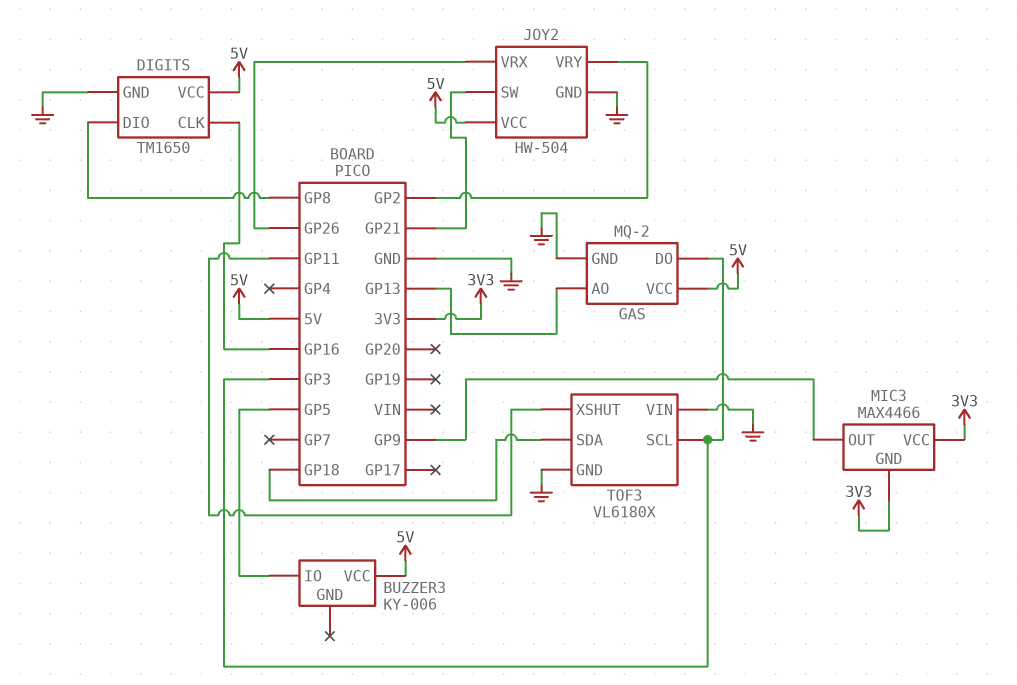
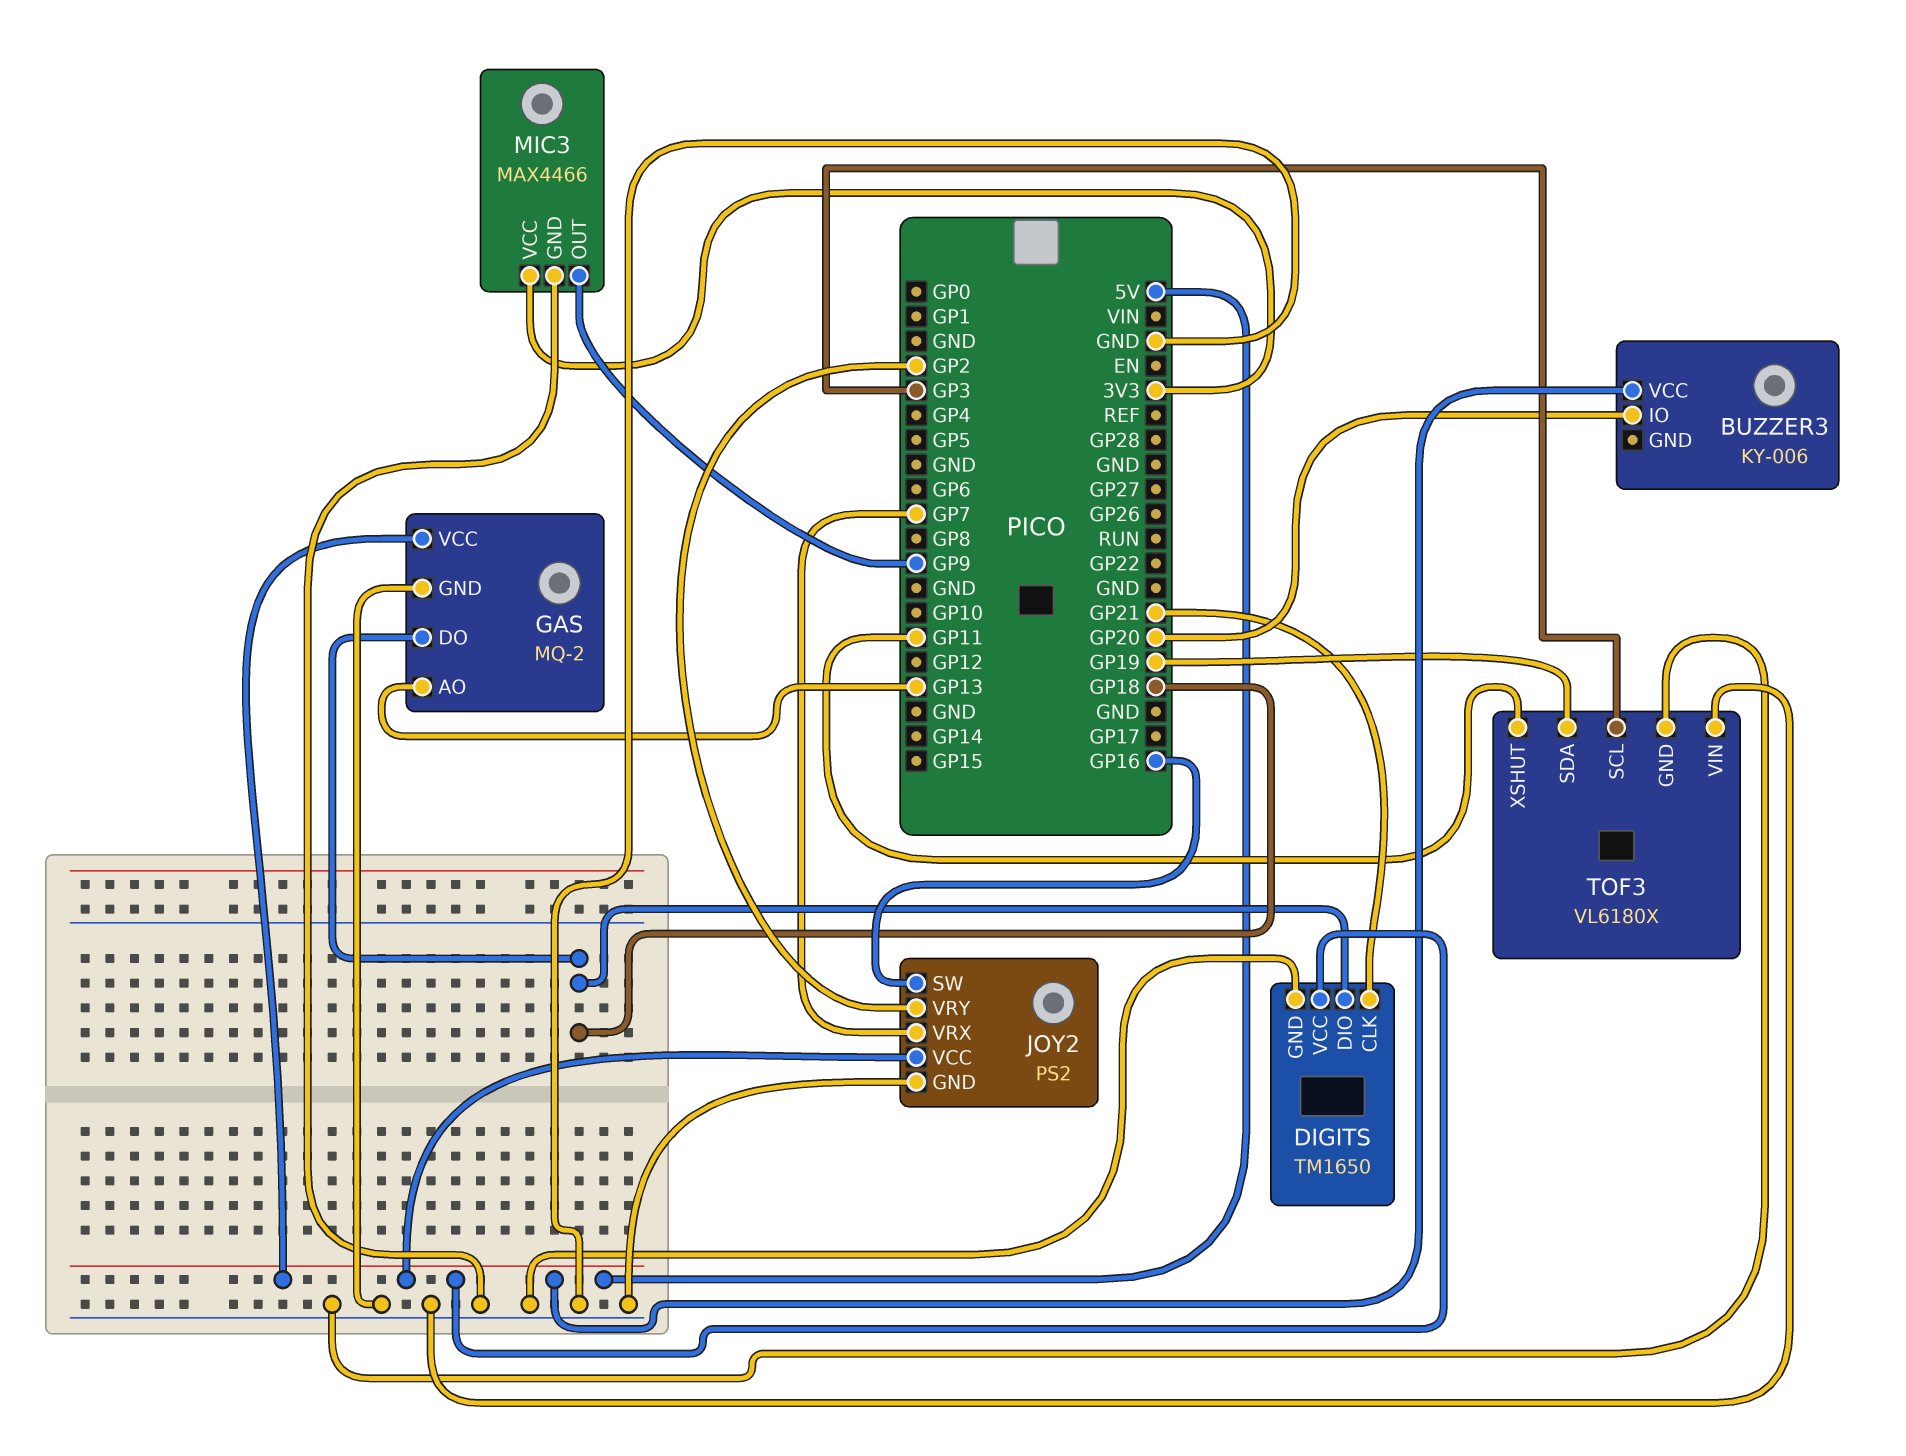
BUZZER3 pin IO: GP5 -> GP20
DIGITS pin CLK: GP16 -> GP21
DIGITS pin DIO: GP8 -> GP18
GAS pin DO: GP3 -> GP18
JOY2: HW-504 -> PS2
JOY2 pin SW: GP21 -> GP16
JOY2 pin VRX: GP26 -> GP7
MIC3 pin GND: 3V3 -> GND
TOF3 pin SDA: GP18 -> GP19

